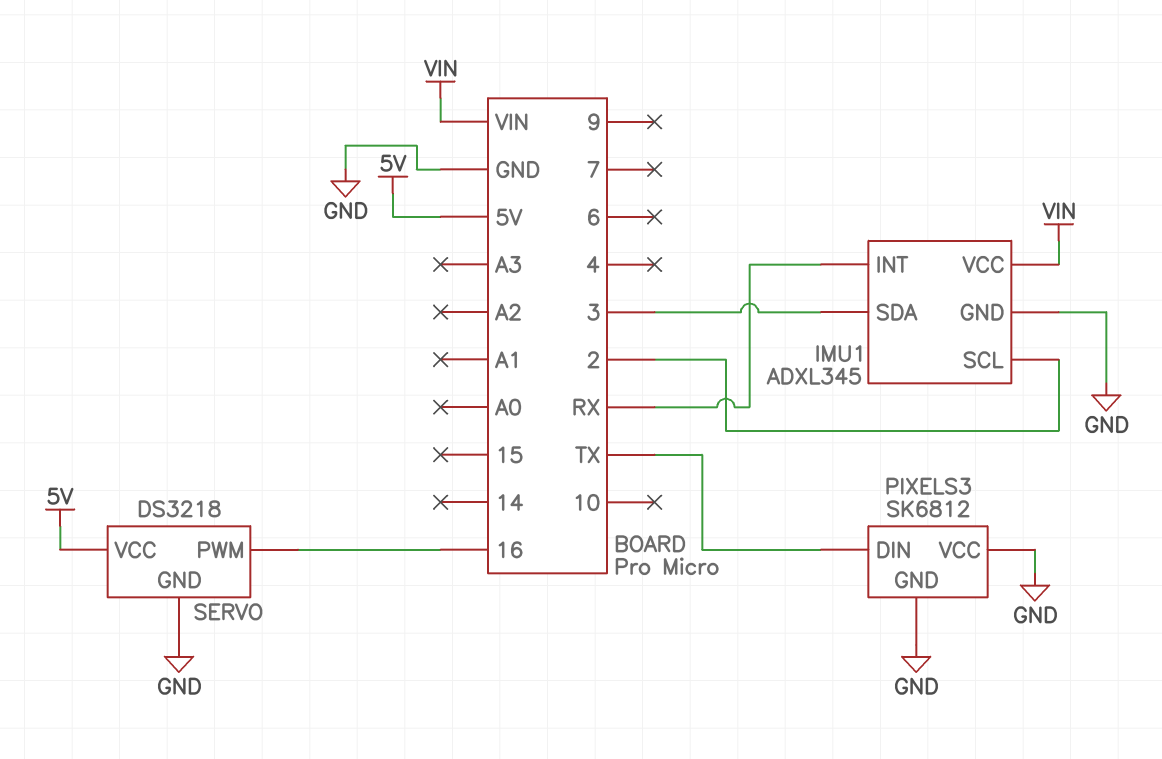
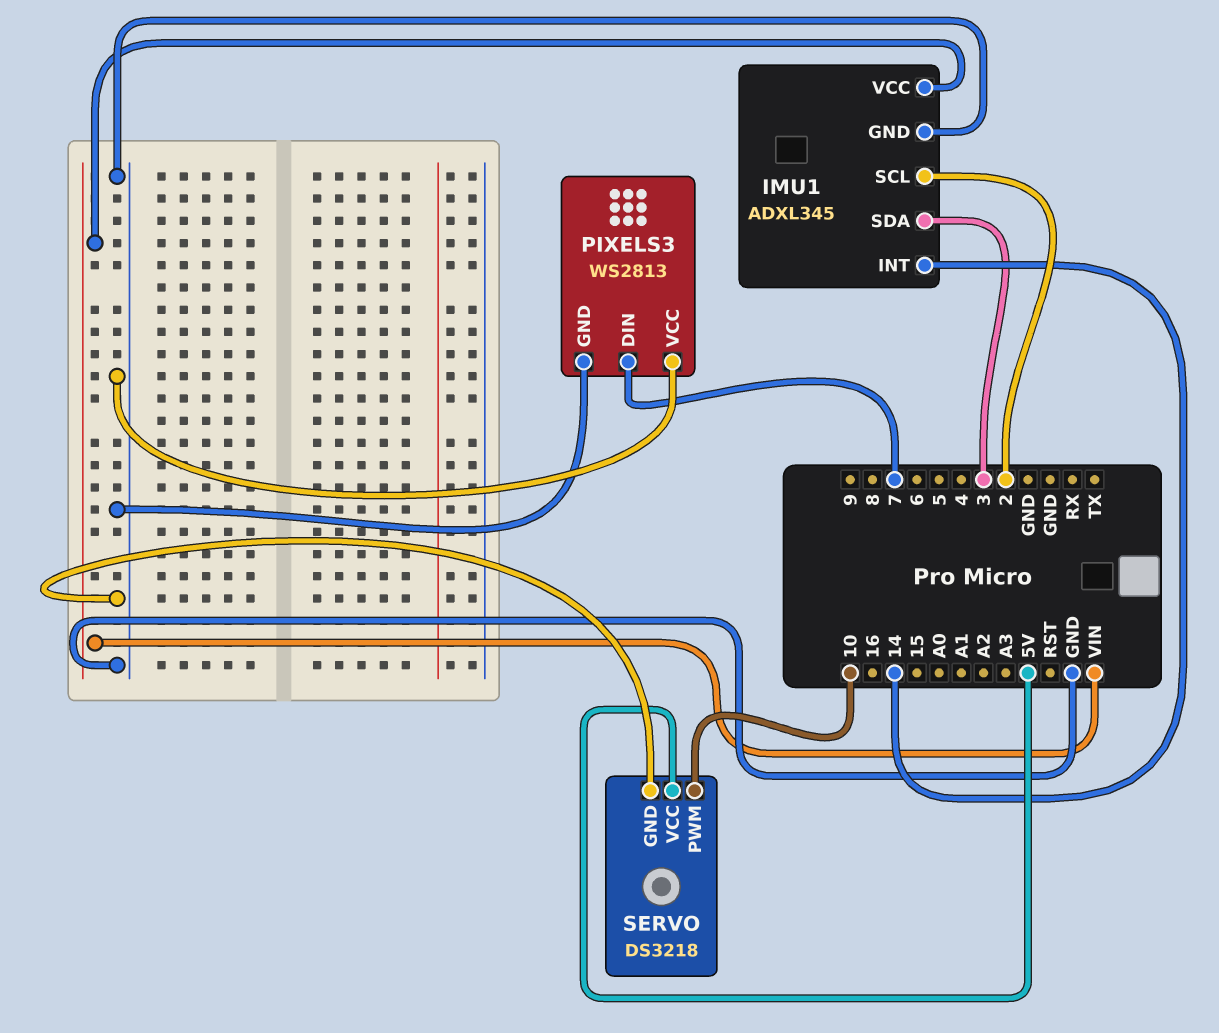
IMU1 pin INT: RX -> 14
PIXELS3: SK6812 -> WS2813
PIXELS3 pin DIN: TX -> 7
SERVO pin PWM: 16 -> 10

